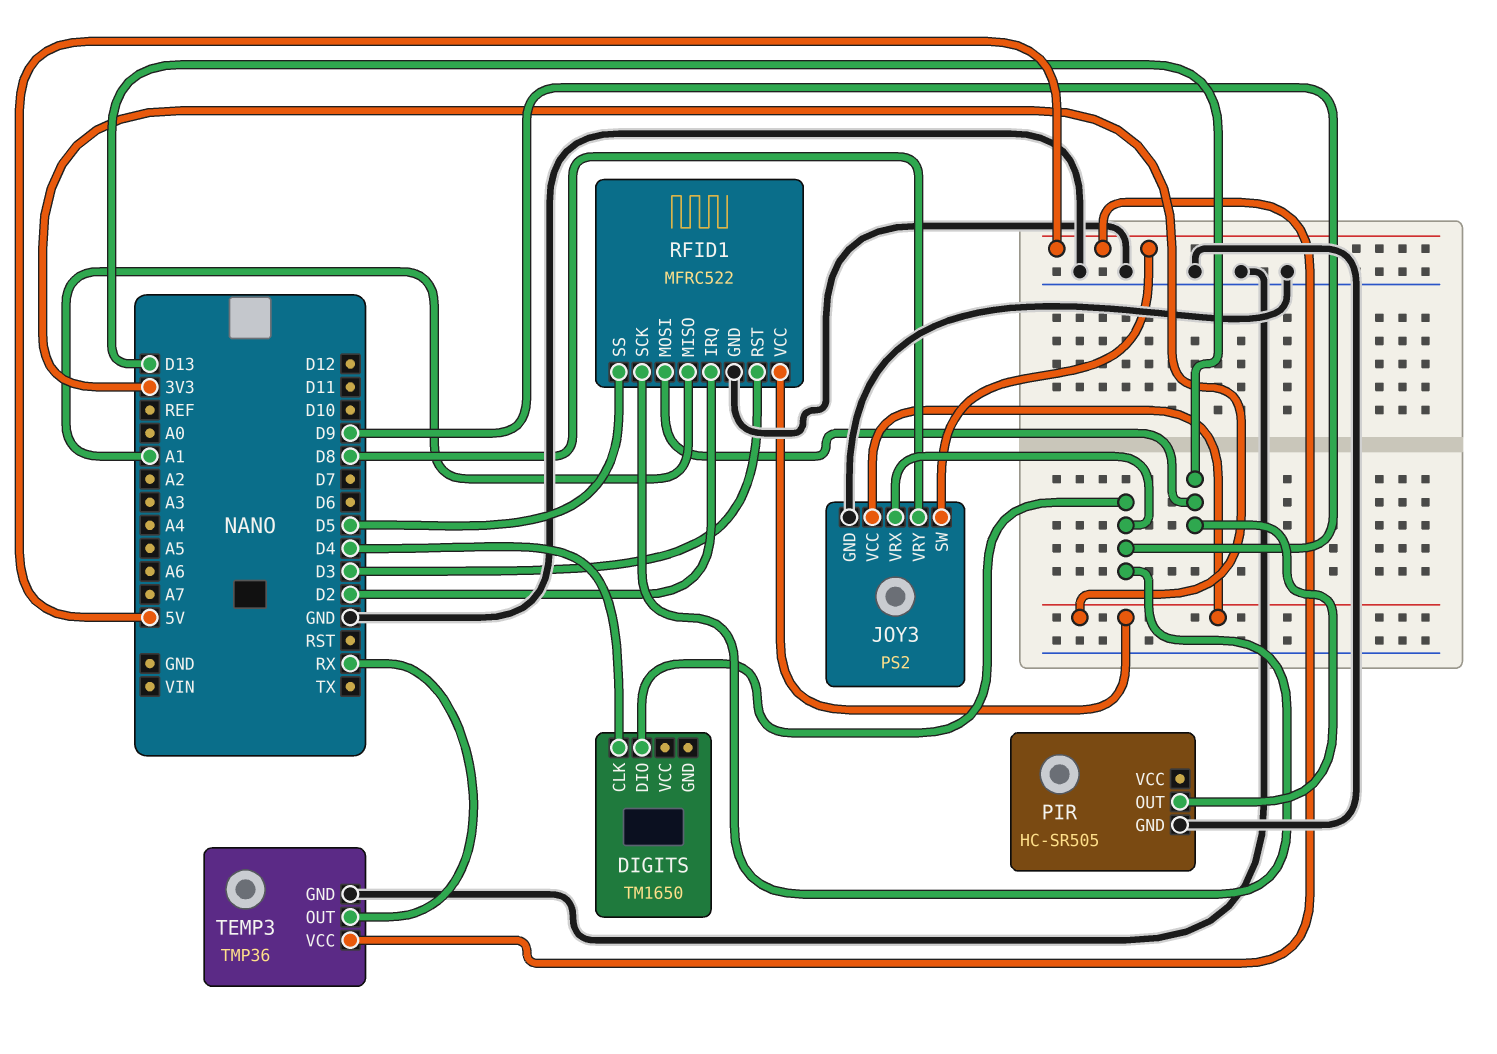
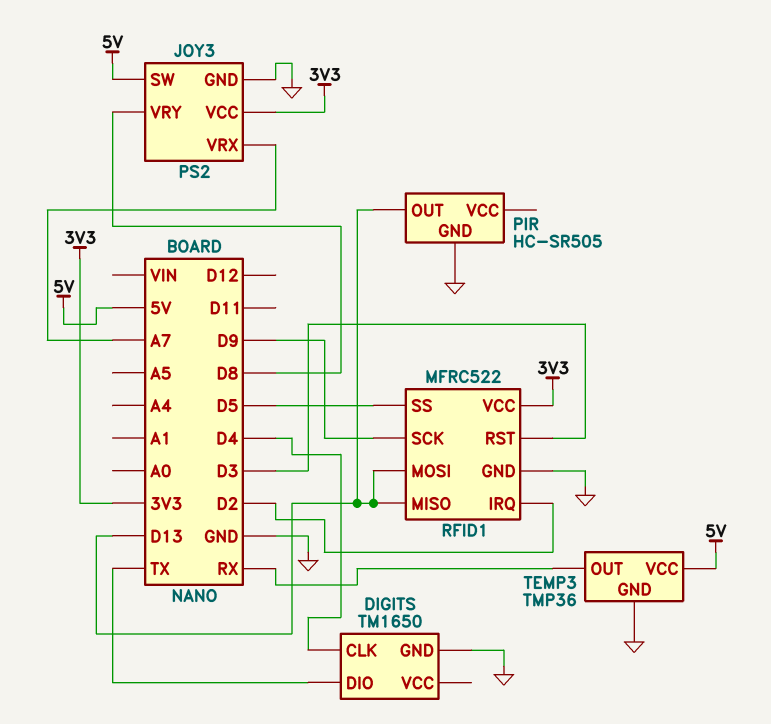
DIGITS pin DIO: D9 -> TX
DIGITS pin GND: none -> GND
JOY3 pin VRX: D9 -> A7
RFID1 pin MISO: A1 -> D13

